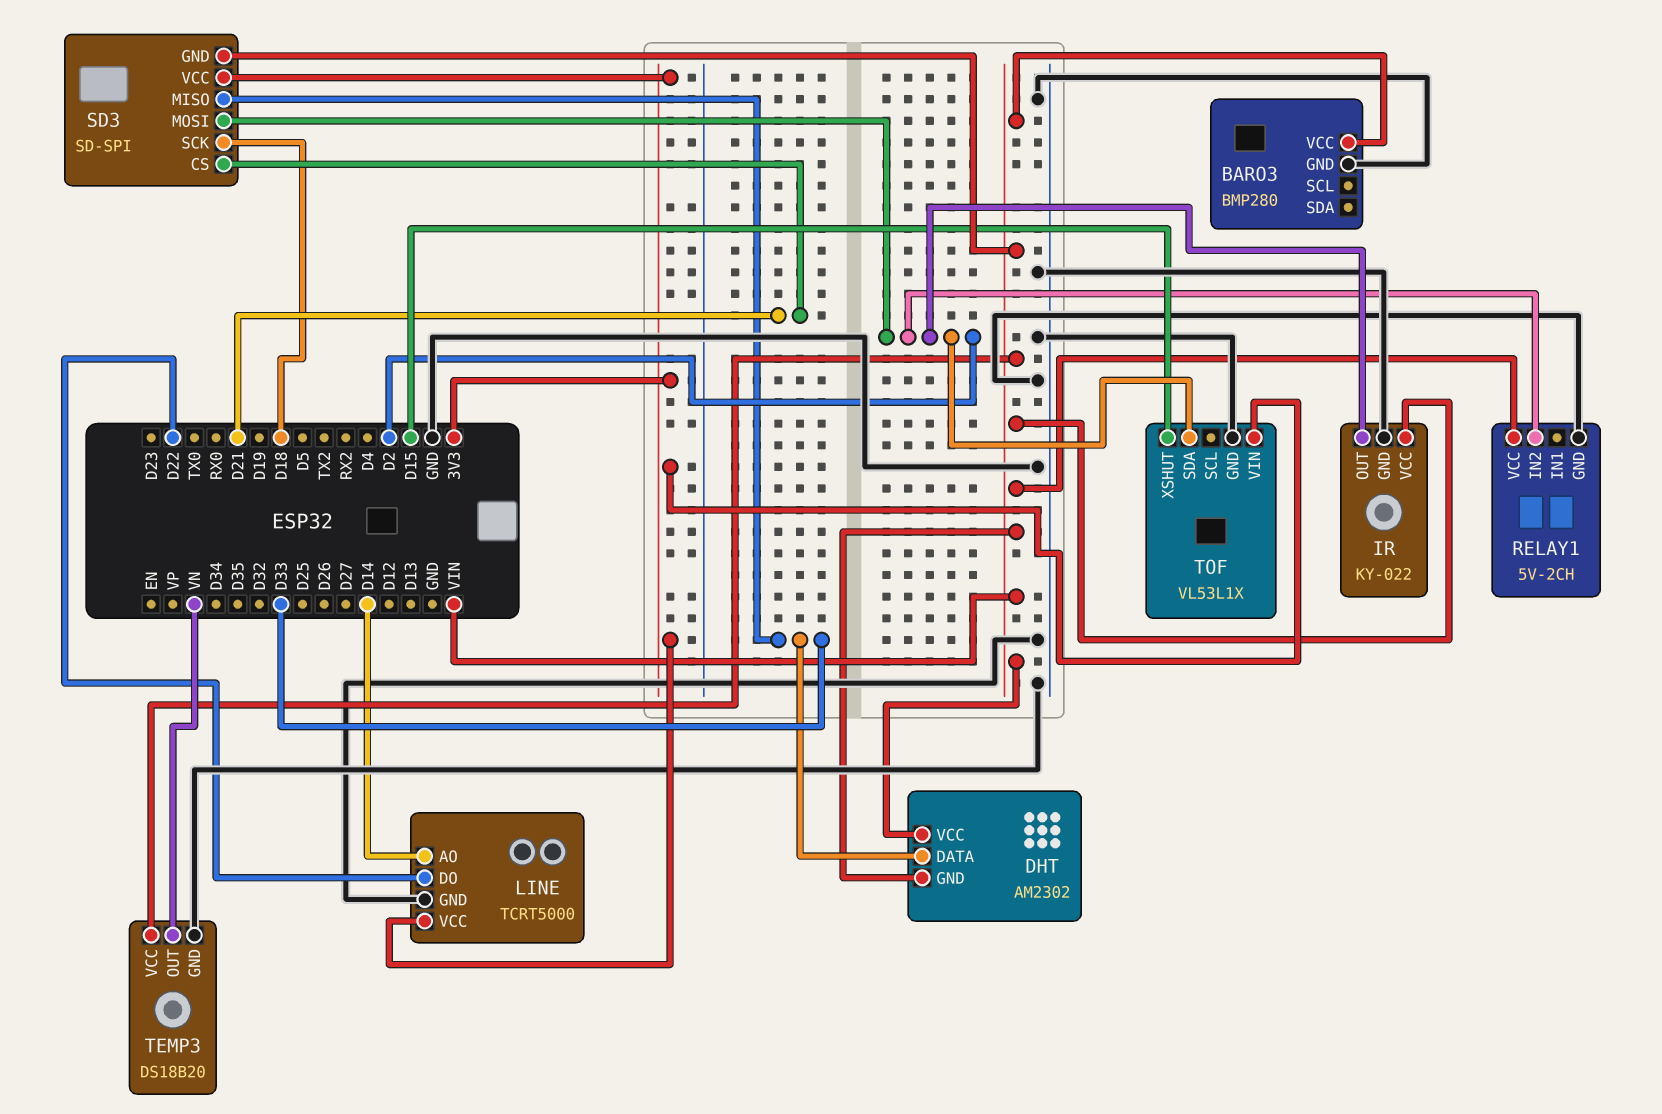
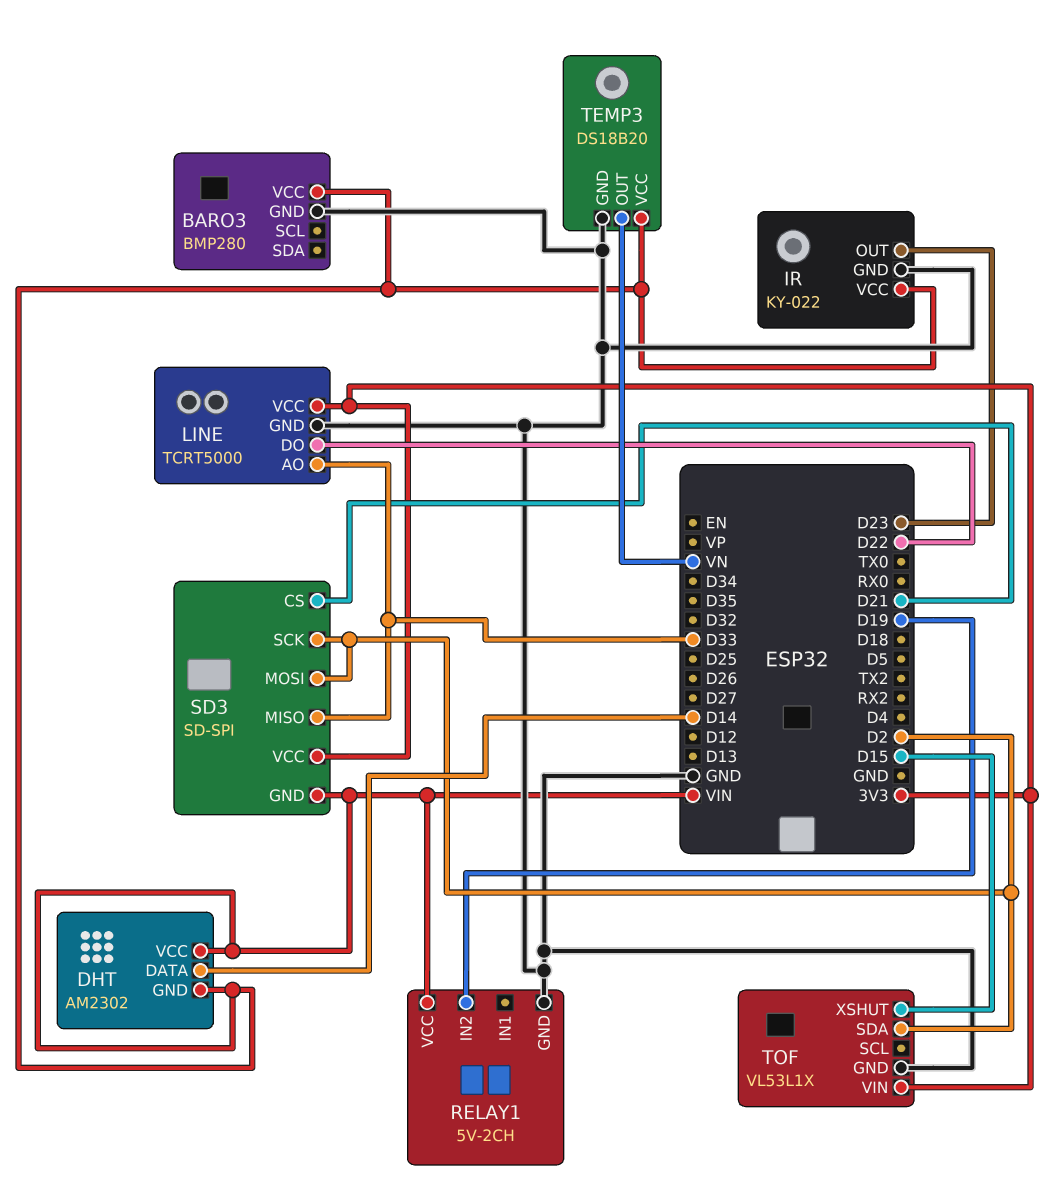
DHT pin DATA: D33 -> D14
IR pin OUT: D2 -> D23
LINE pin AO: D14 -> D33
RELAY1 pin IN2: D2 -> D19
SD3 pin SCK: D18 -> D2

